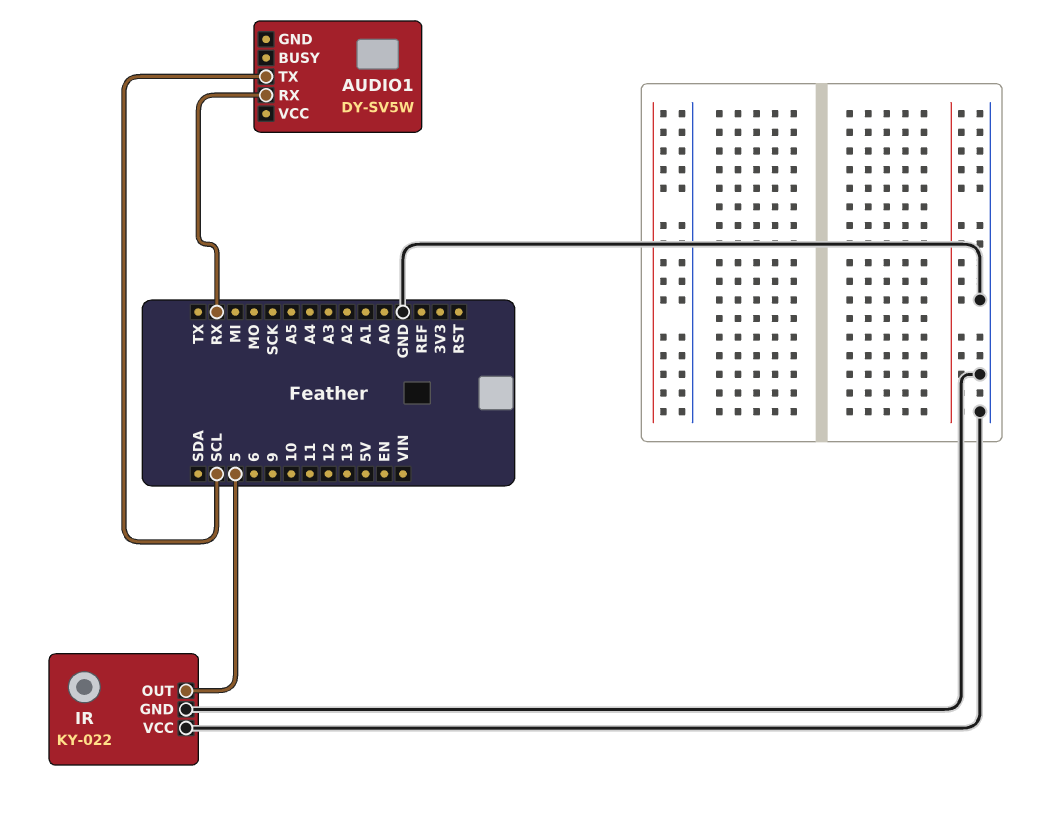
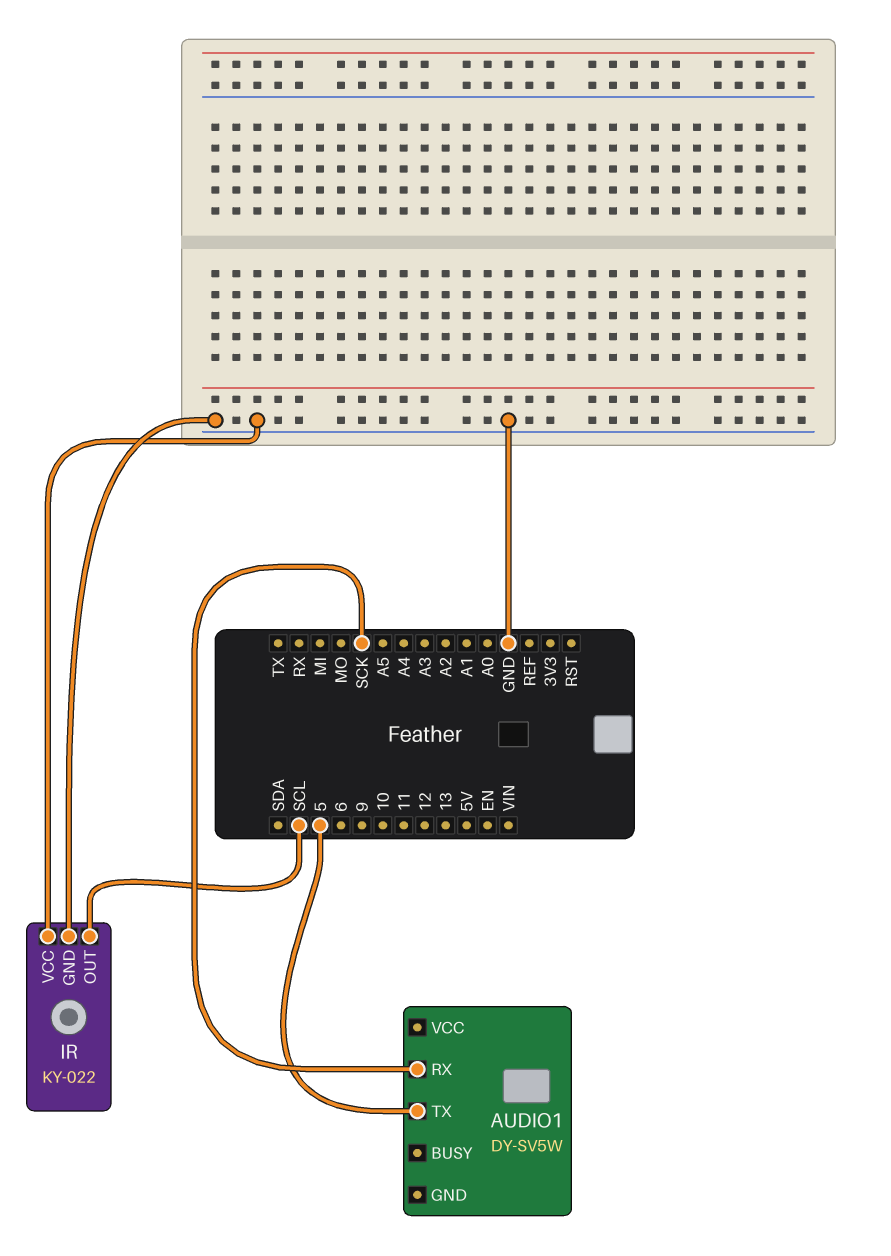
AUDIO1 pin RX: RX -> SCK
AUDIO1 pin TX: SCL -> 5
IR pin OUT: 5 -> SCL

